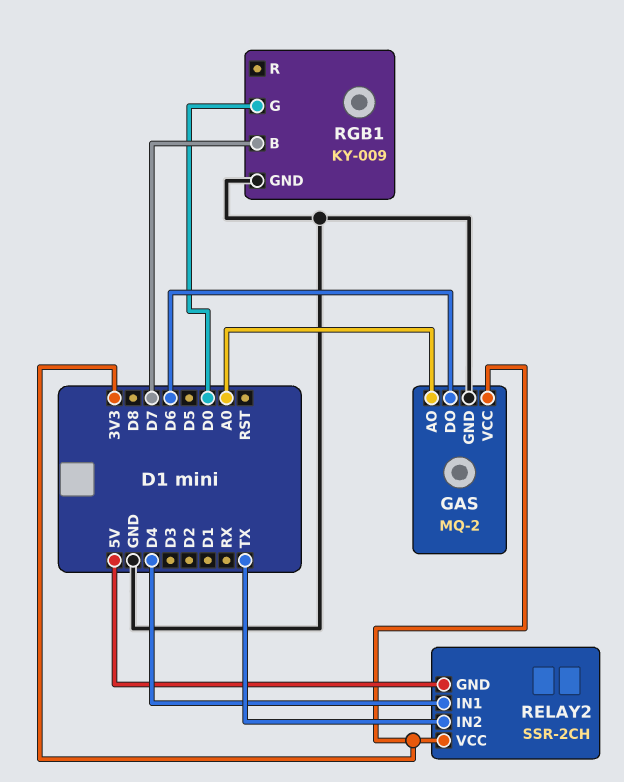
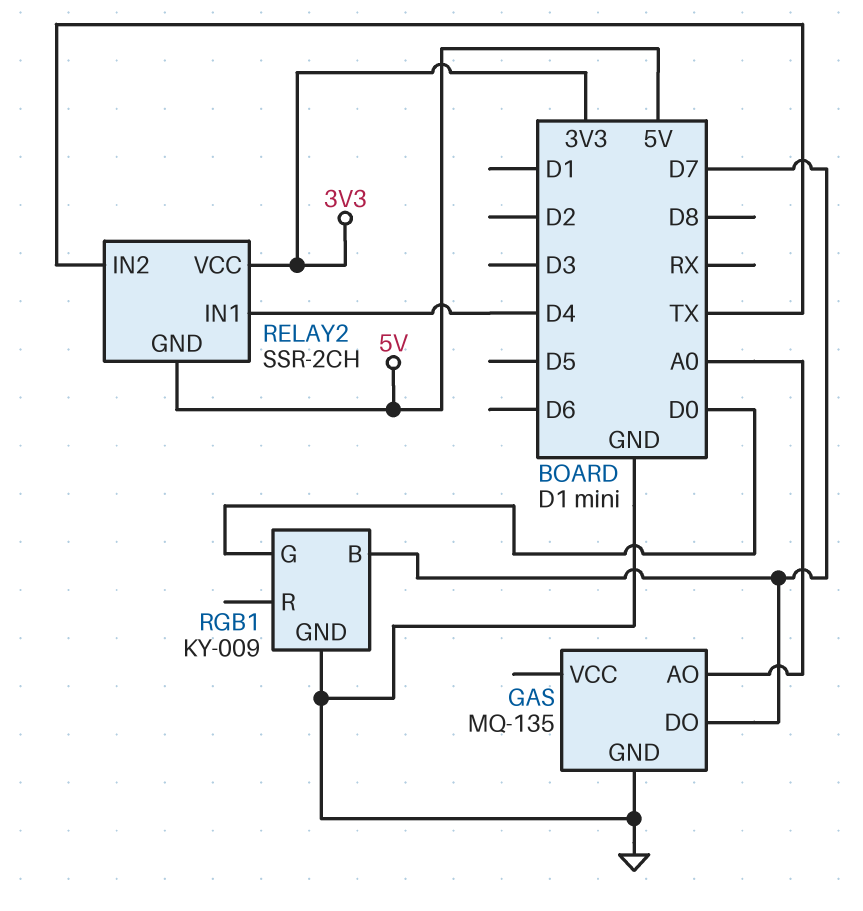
GAS: MQ-2 -> MQ-135
GAS pin DO: D6 -> D7
GAS pin VCC: 3V3 -> none

